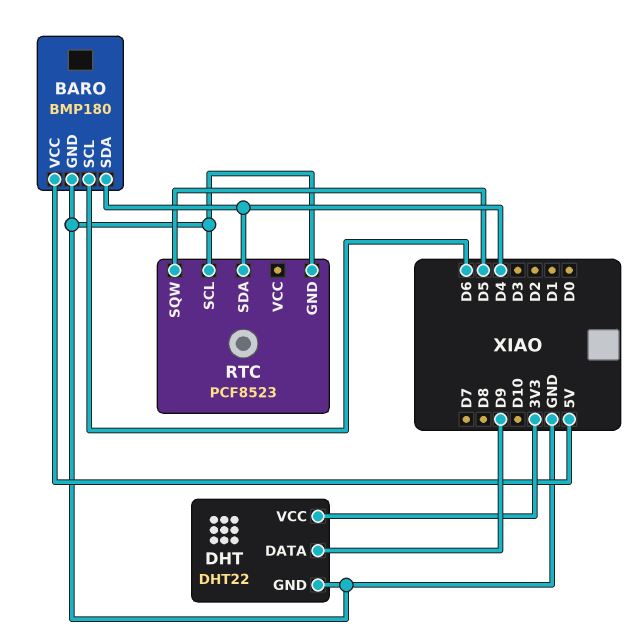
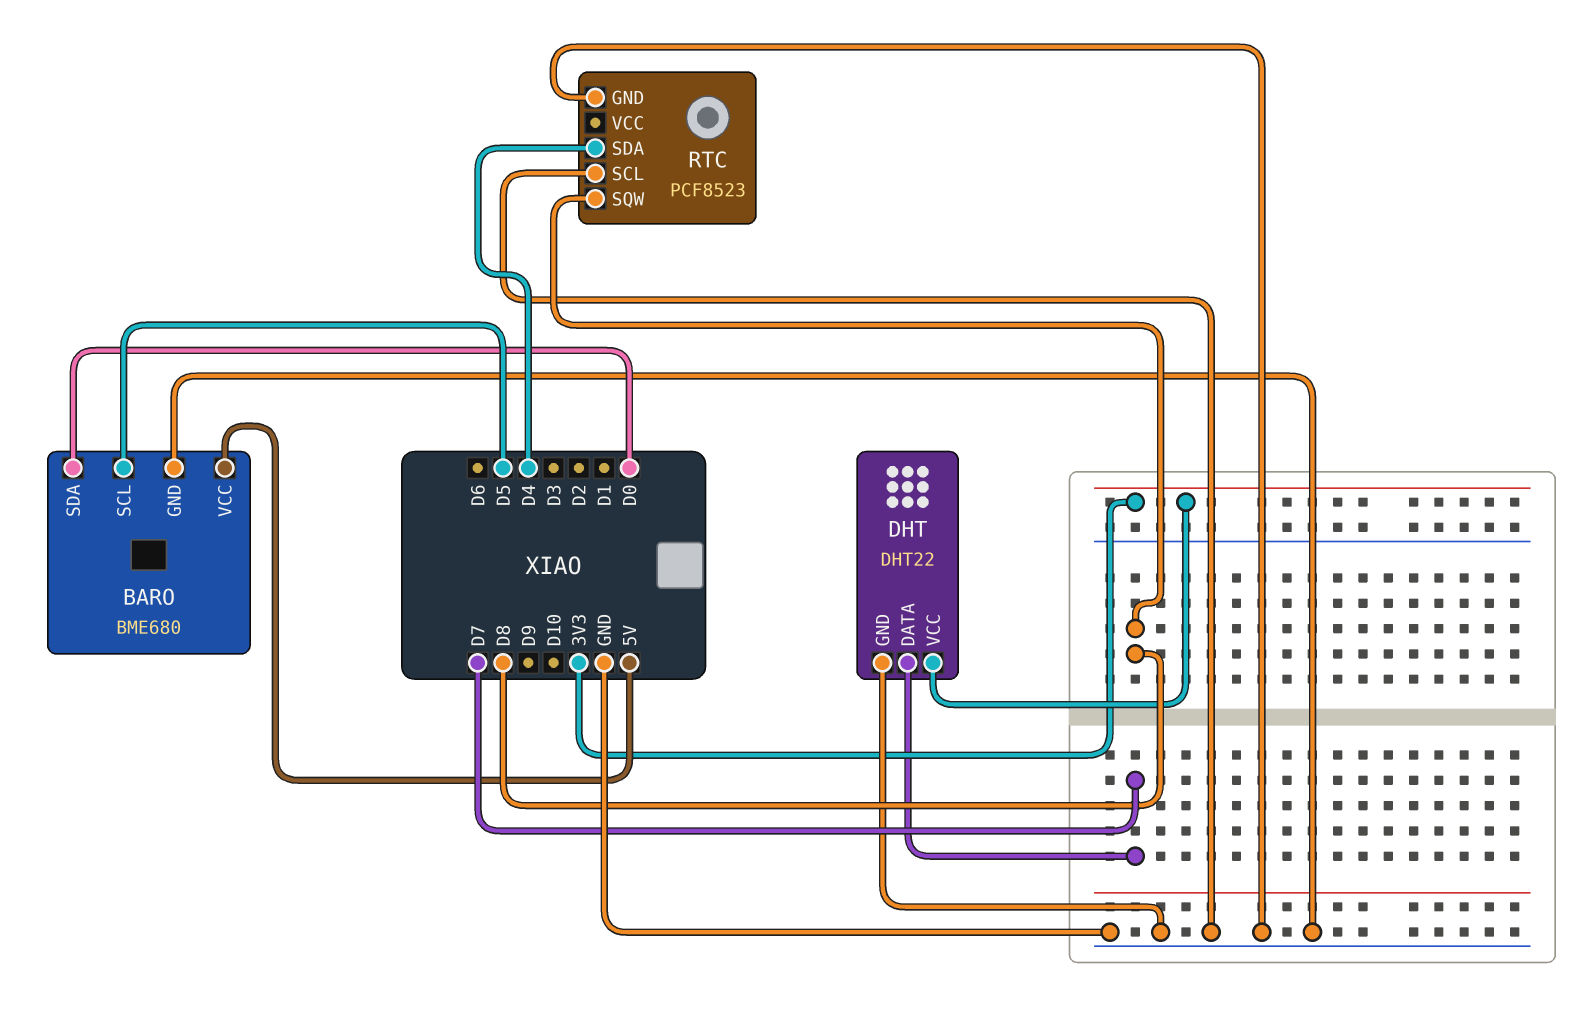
BARO: BMP180 -> BME680
BARO pin SCL: D6 -> D5
BARO pin SDA: D4 -> D0
DHT pin DATA: D9 -> D7
RTC pin SQW: D5 -> D8

